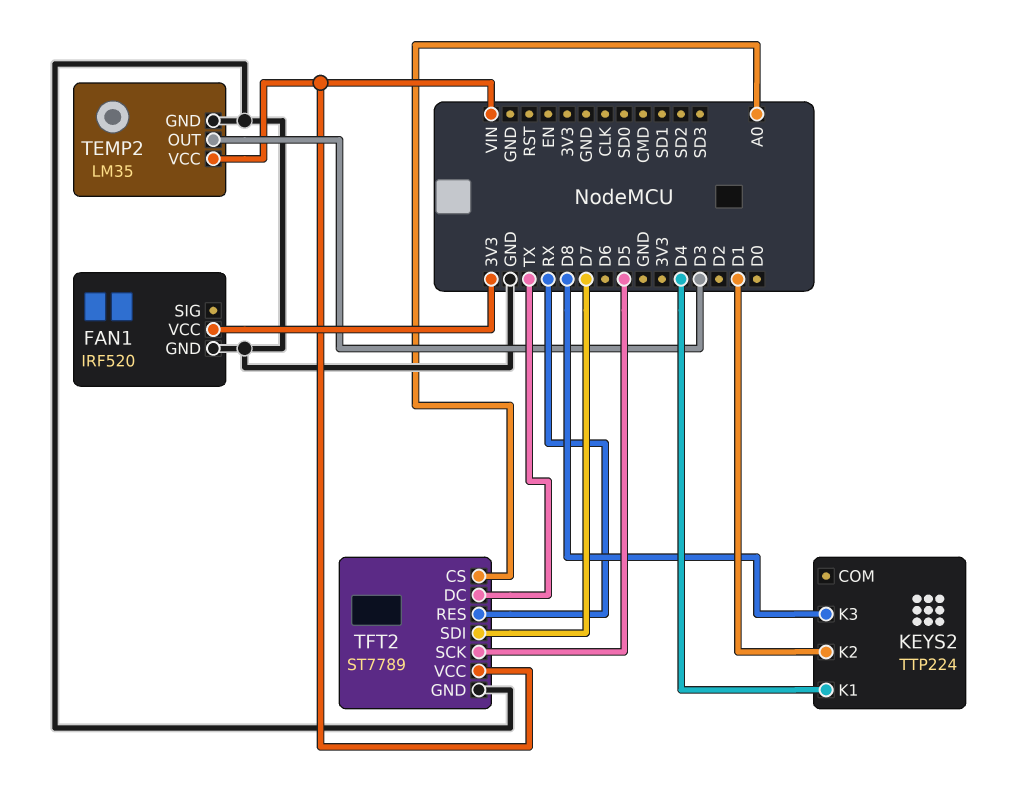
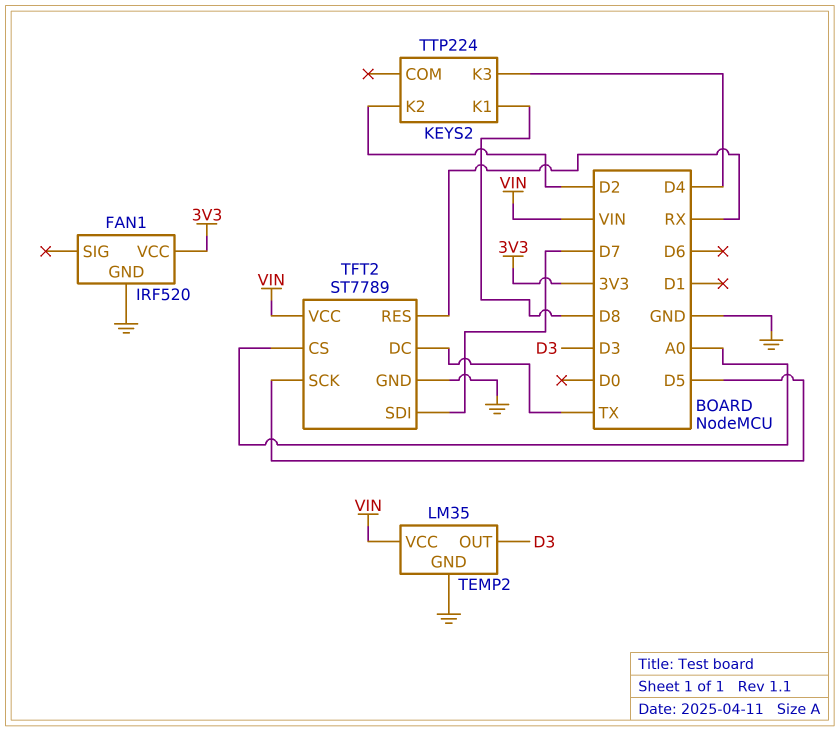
KEYS2 pin K1: D4 -> D8
KEYS2 pin K2: D1 -> D2
KEYS2 pin K3: D8 -> D4

